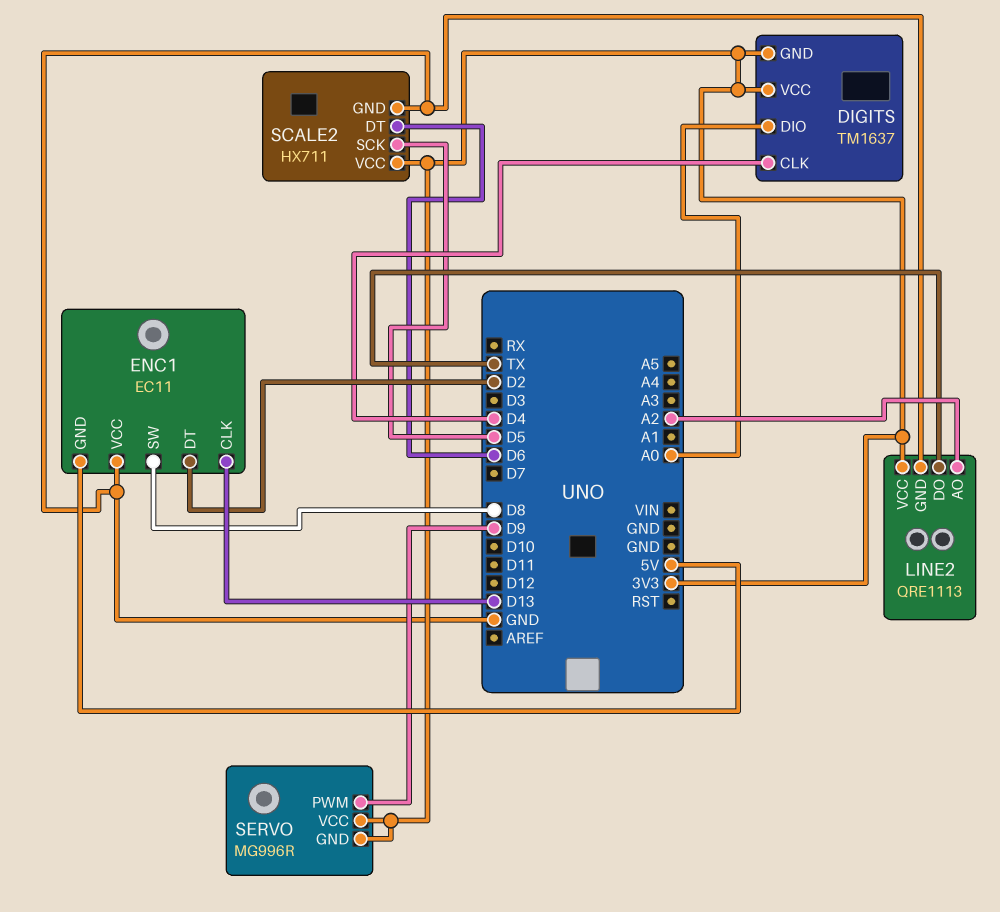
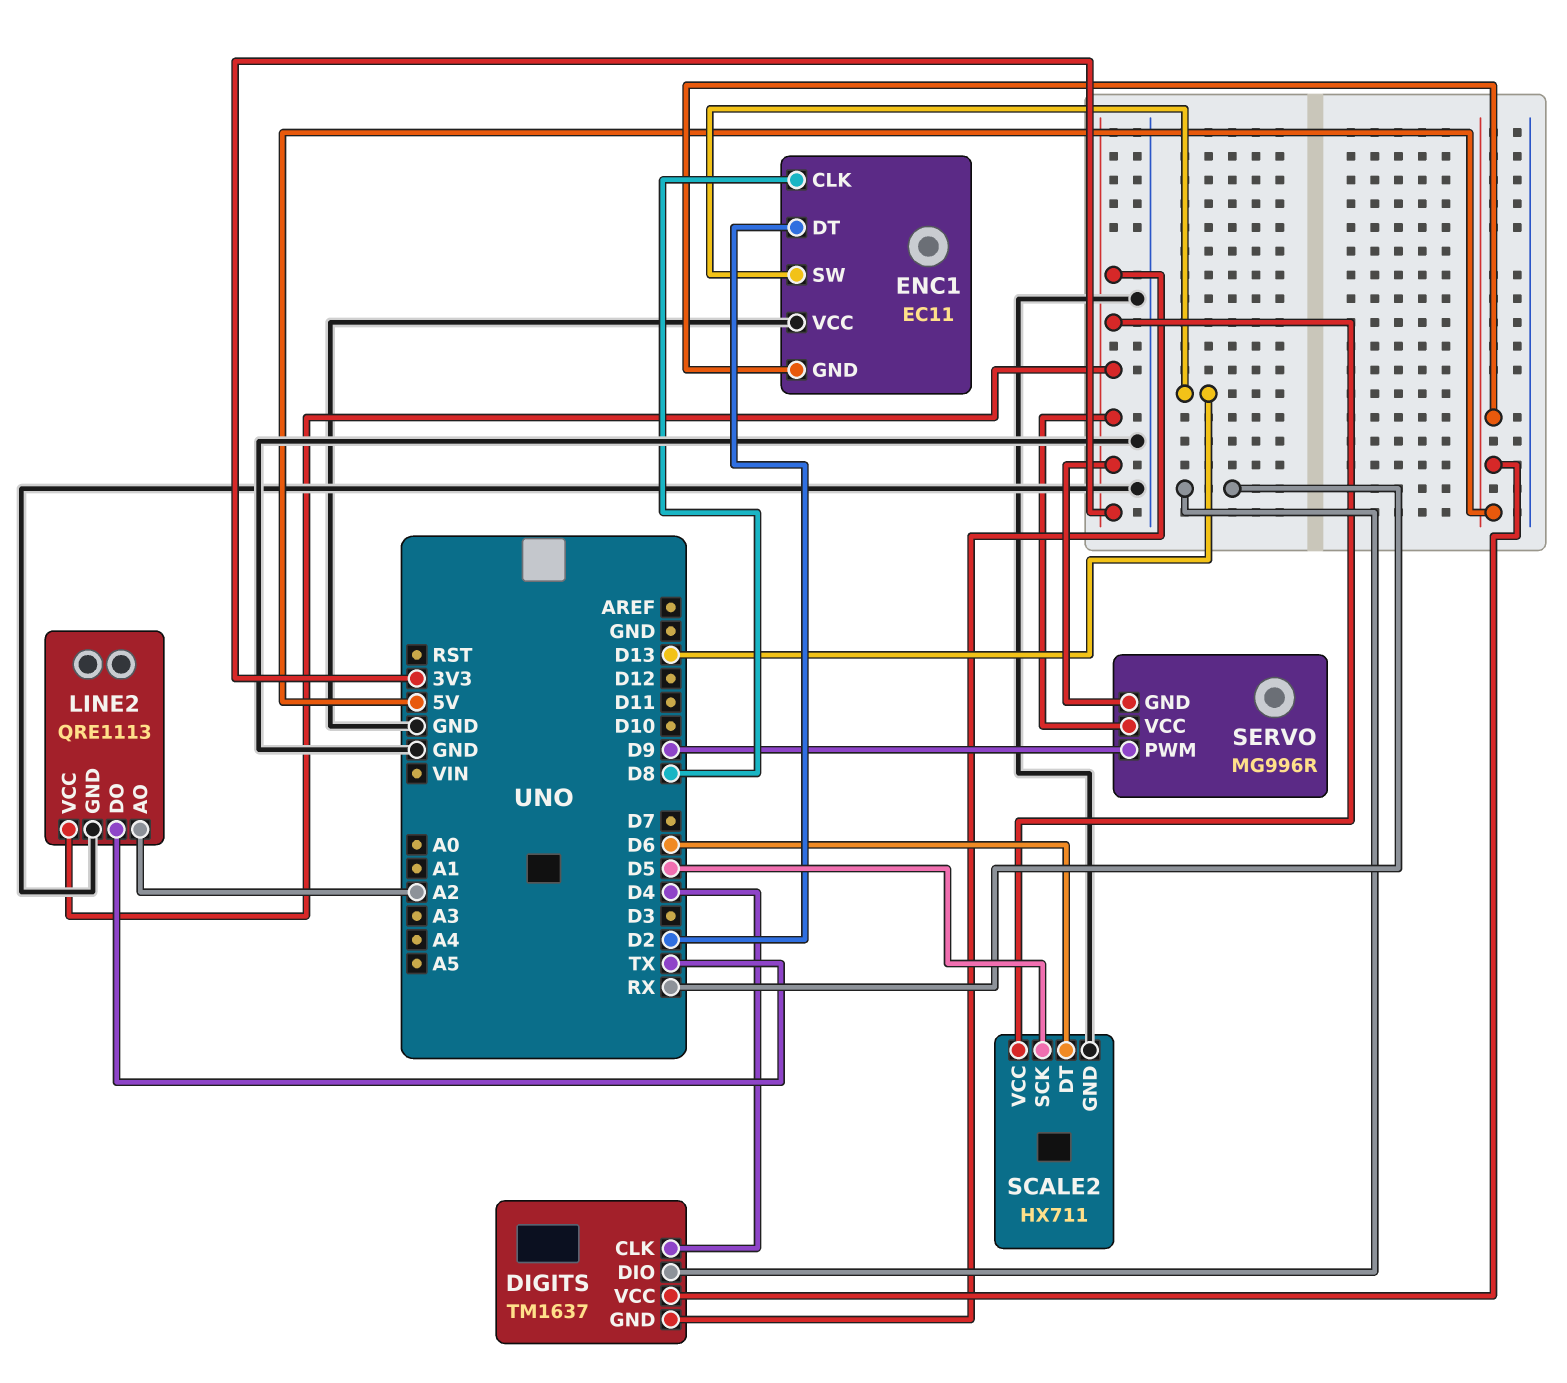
DIGITS pin DIO: A0 -> RX
DIGITS pin VCC: 3V3 -> 5V
ENC1 pin CLK: D13 -> D8
ENC1 pin SW: D8 -> D13

